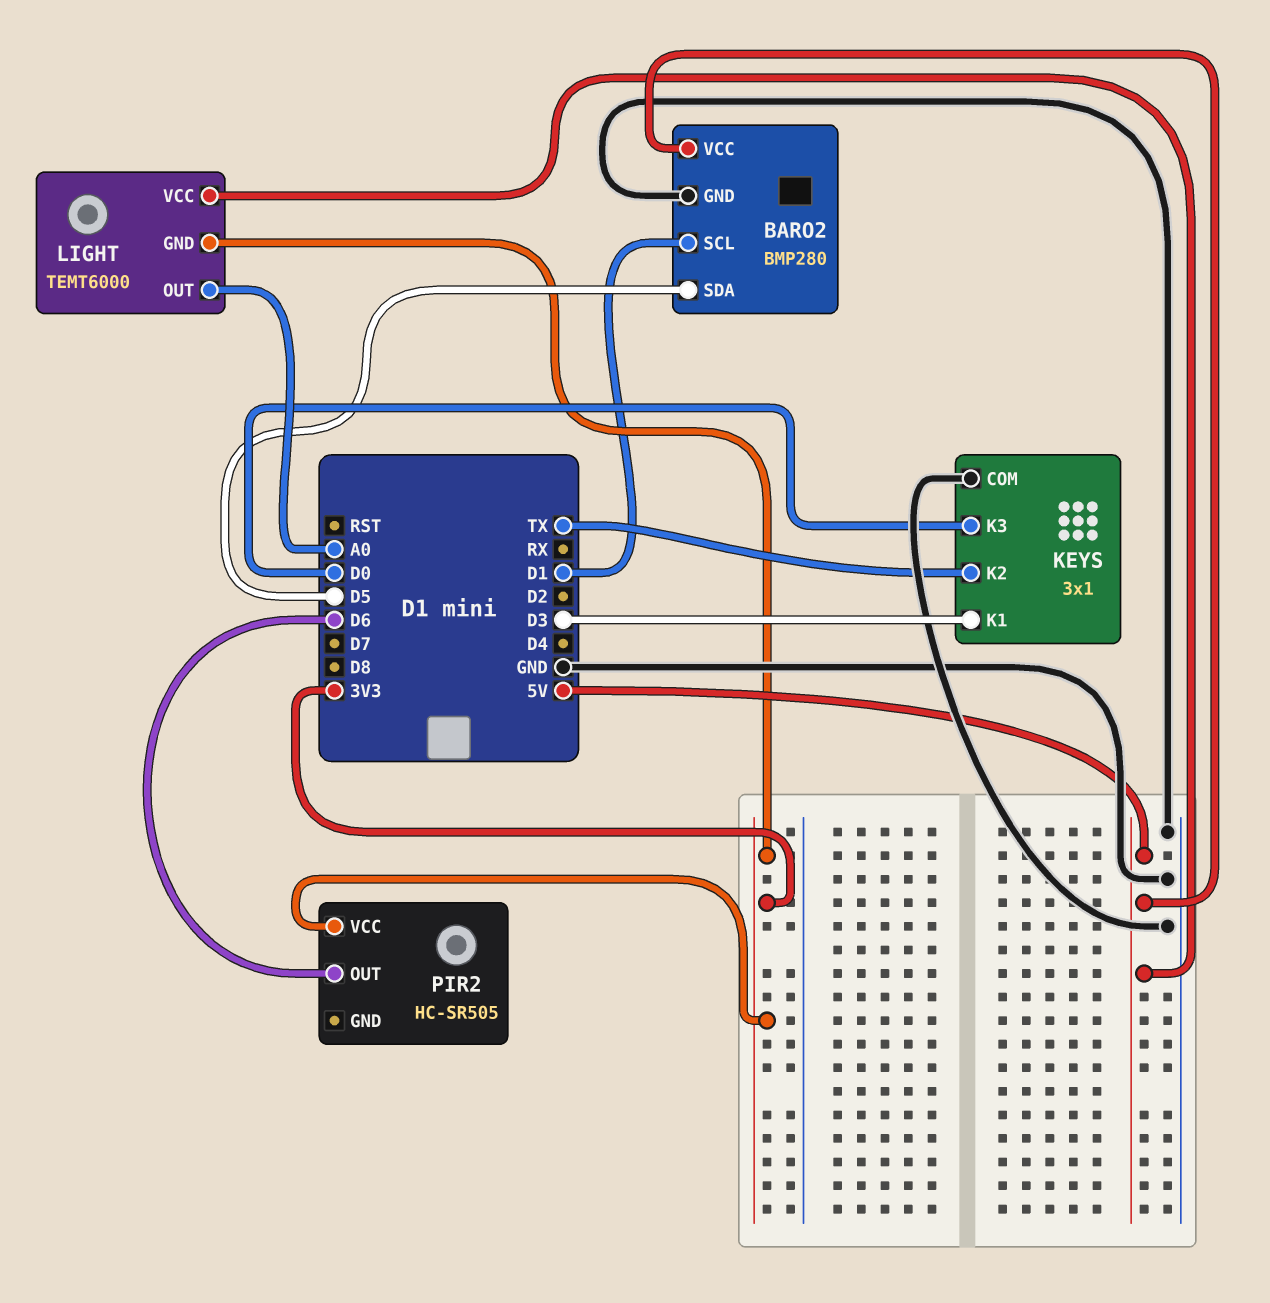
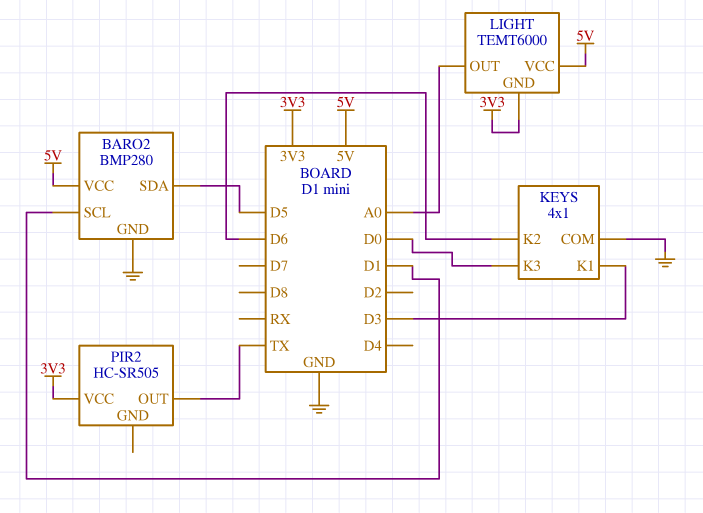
KEYS: 3x1 -> 4x1
KEYS pin K2: TX -> D6
PIR2 pin OUT: D6 -> TX

